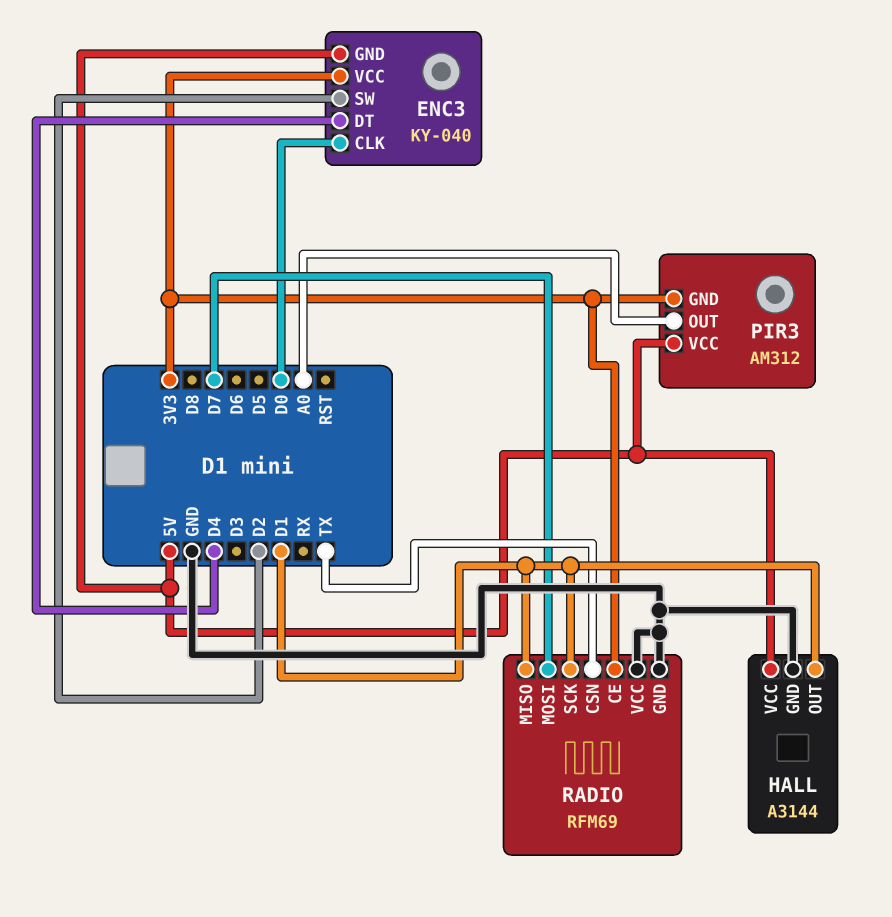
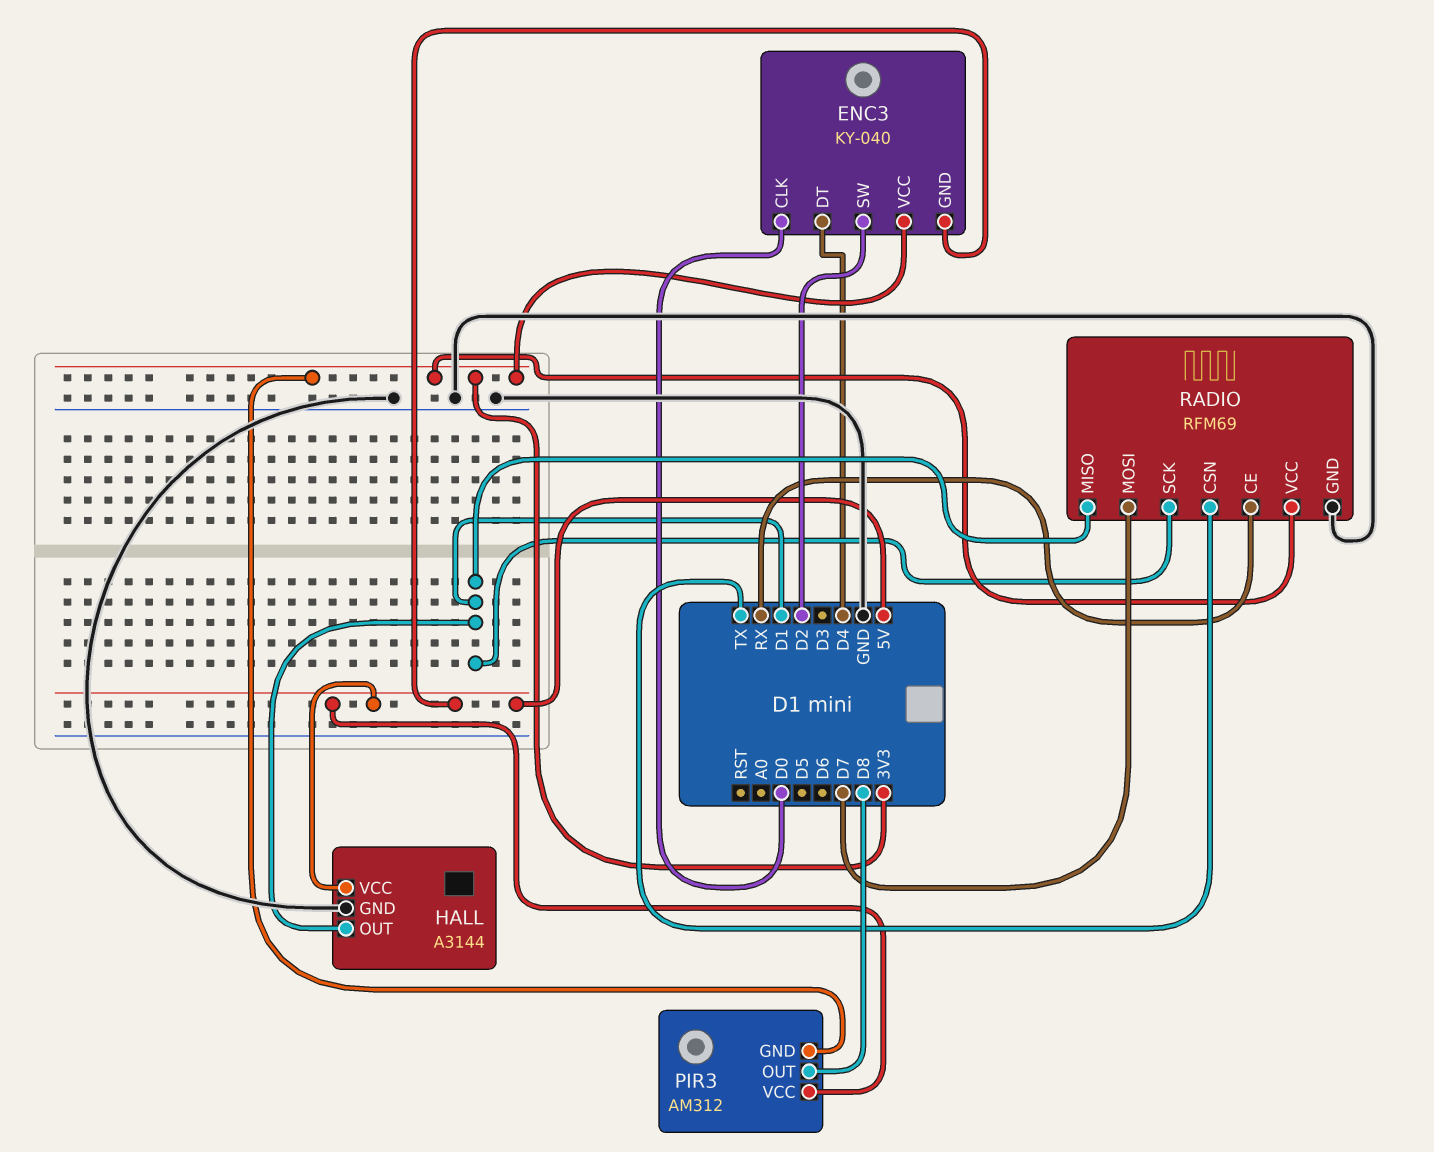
PIR3 pin OUT: A0 -> D8
RADIO pin CE: 3V3 -> RX
RADIO pin VCC: GND -> 3V3

